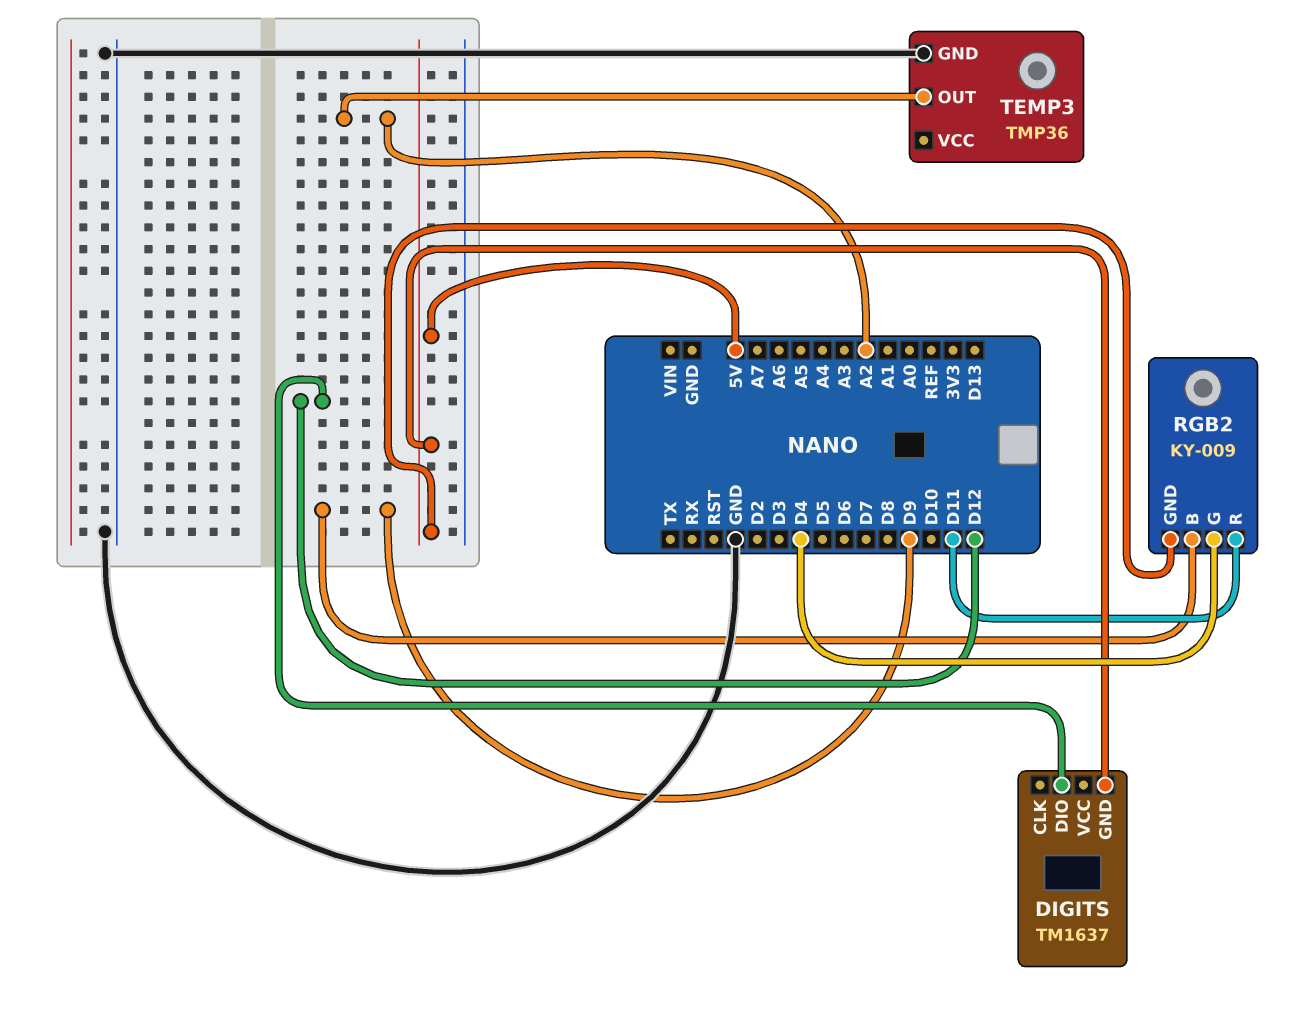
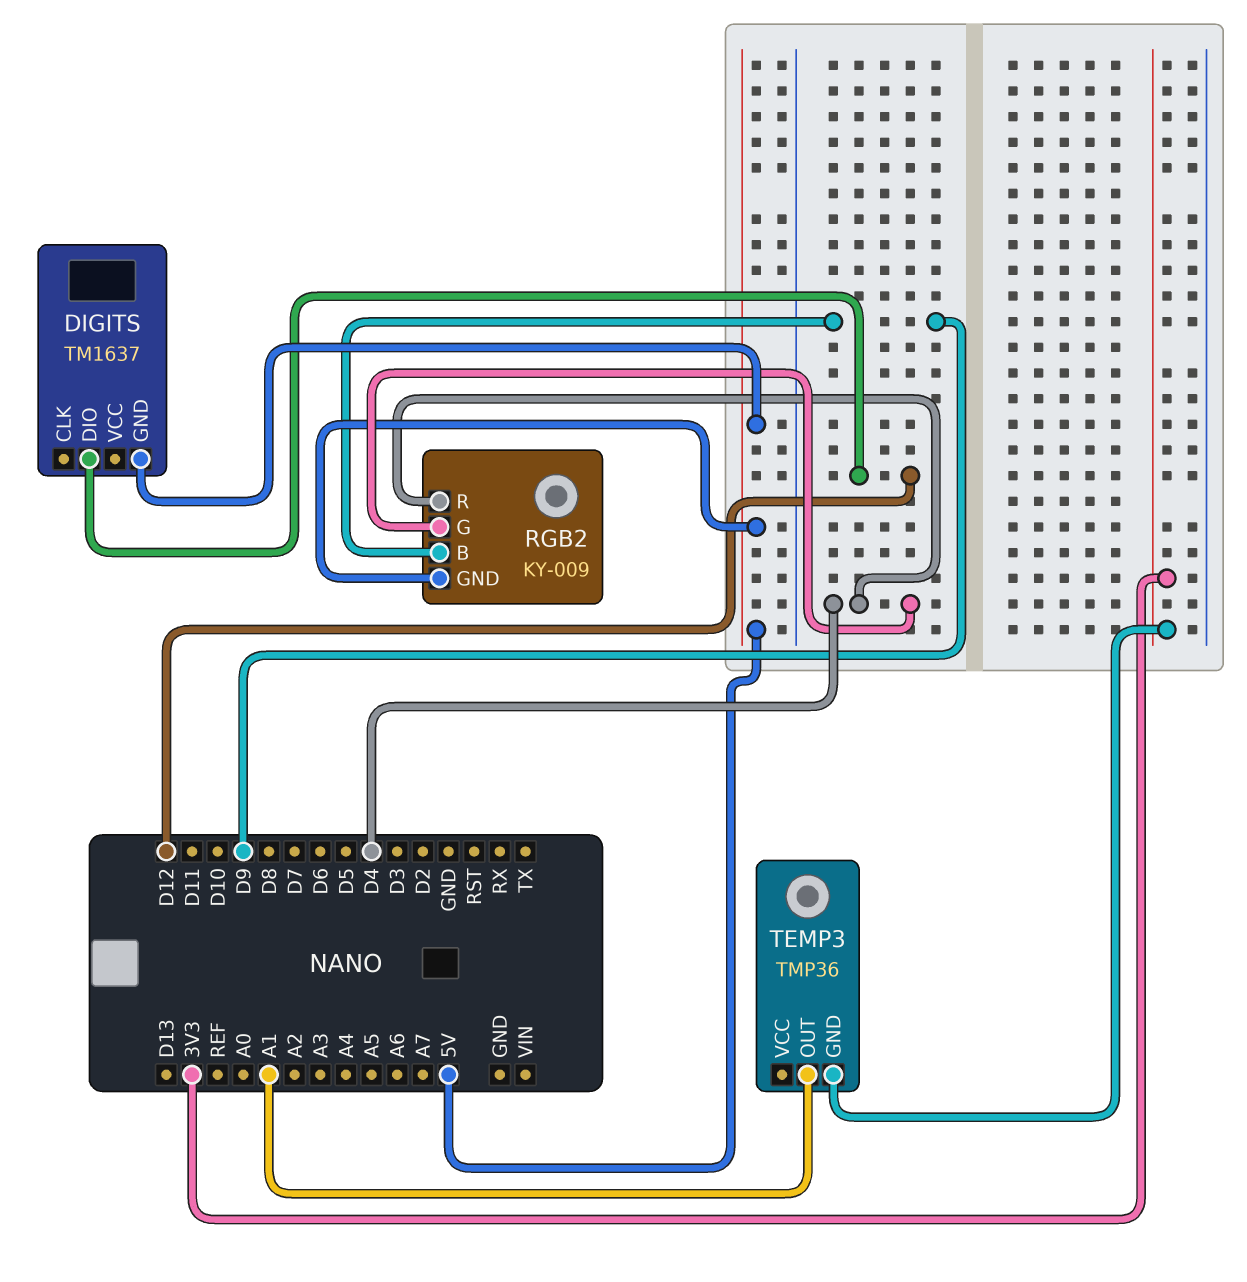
RGB2 pin R: D11 -> D4
TEMP3 pin GND: GND -> 3V3
TEMP3 pin OUT: A2 -> A1

